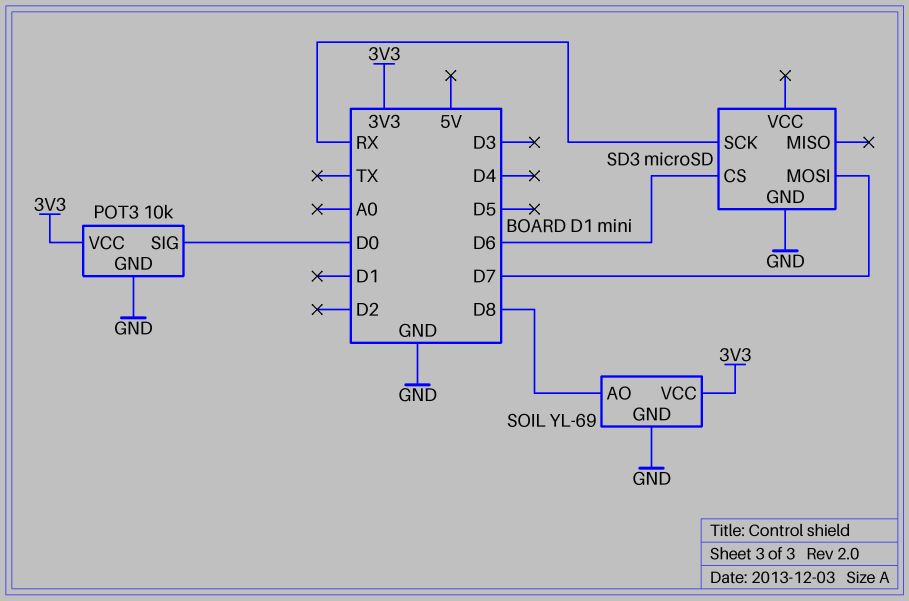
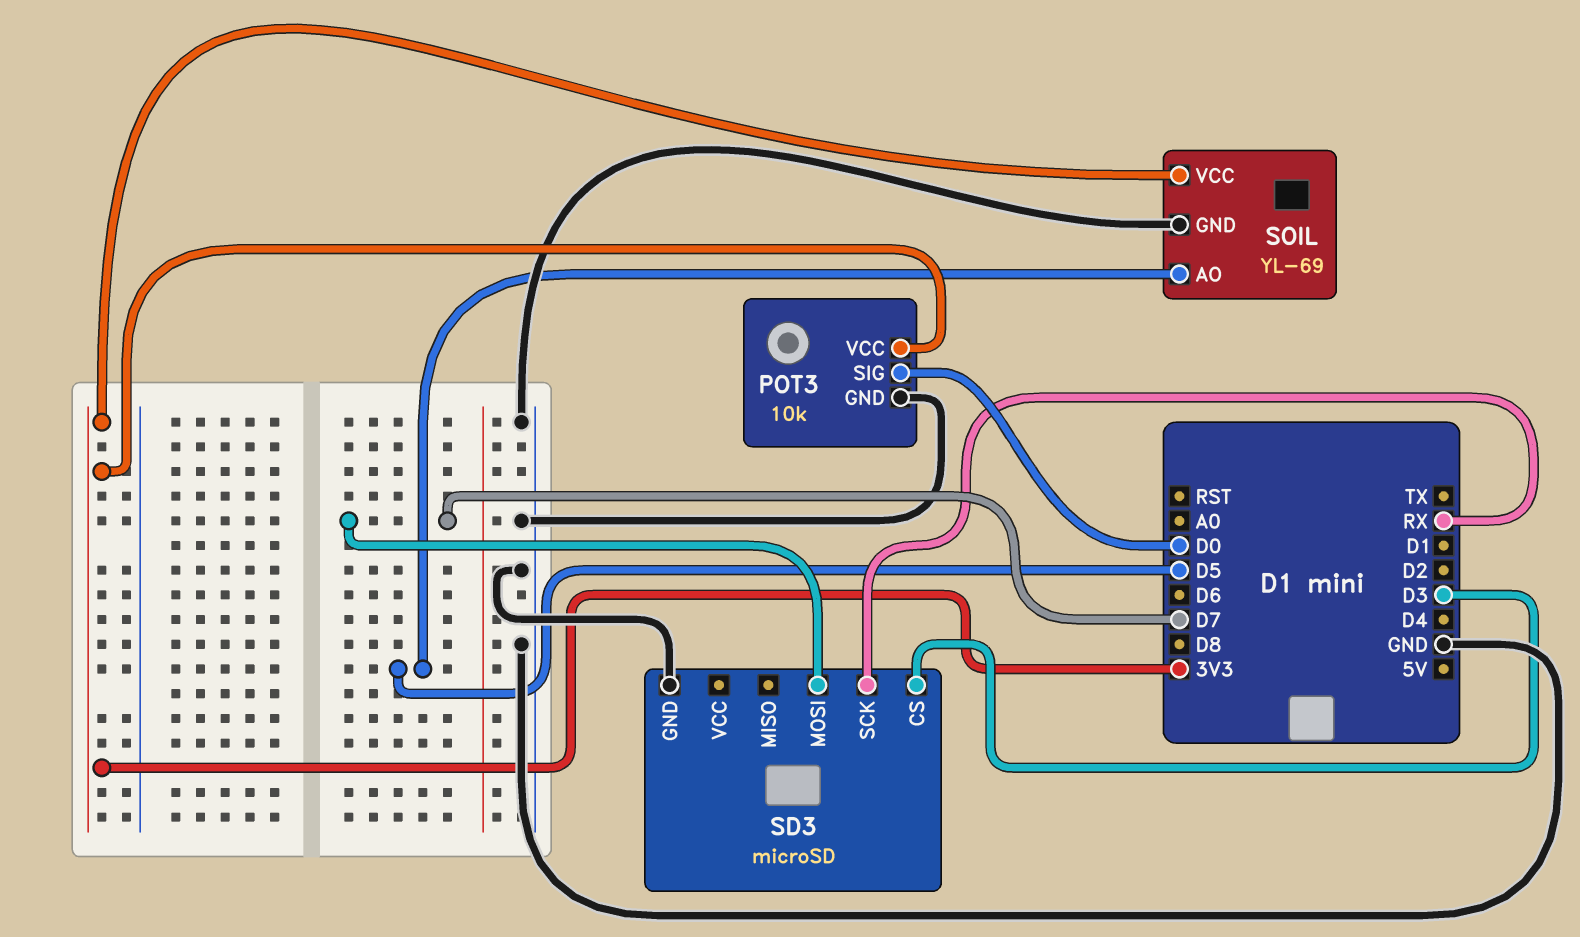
SD3 pin CS: D6 -> D3
SOIL pin AO: D8 -> D5

